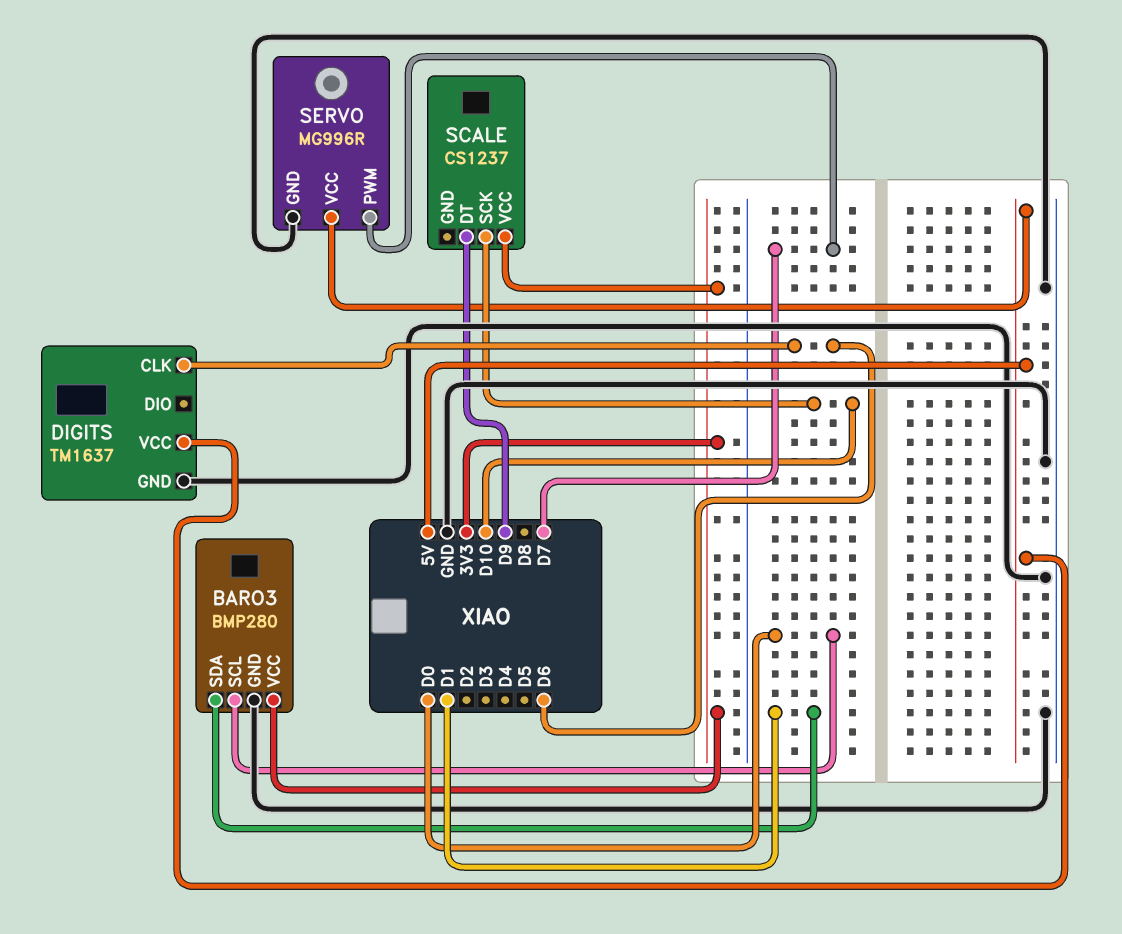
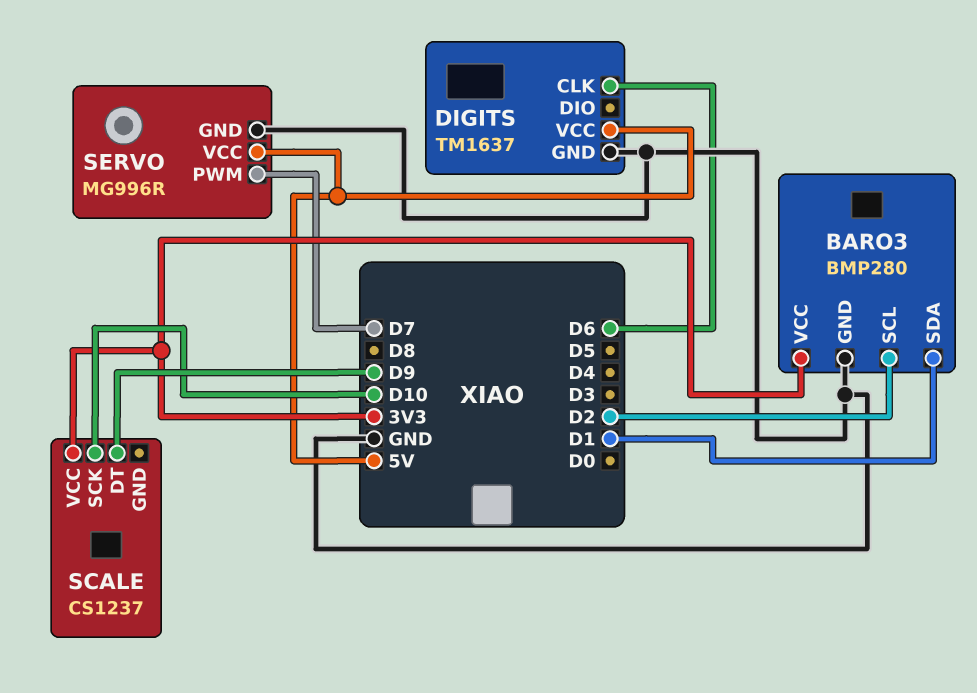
BARO3 pin SCL: D0 -> D2

